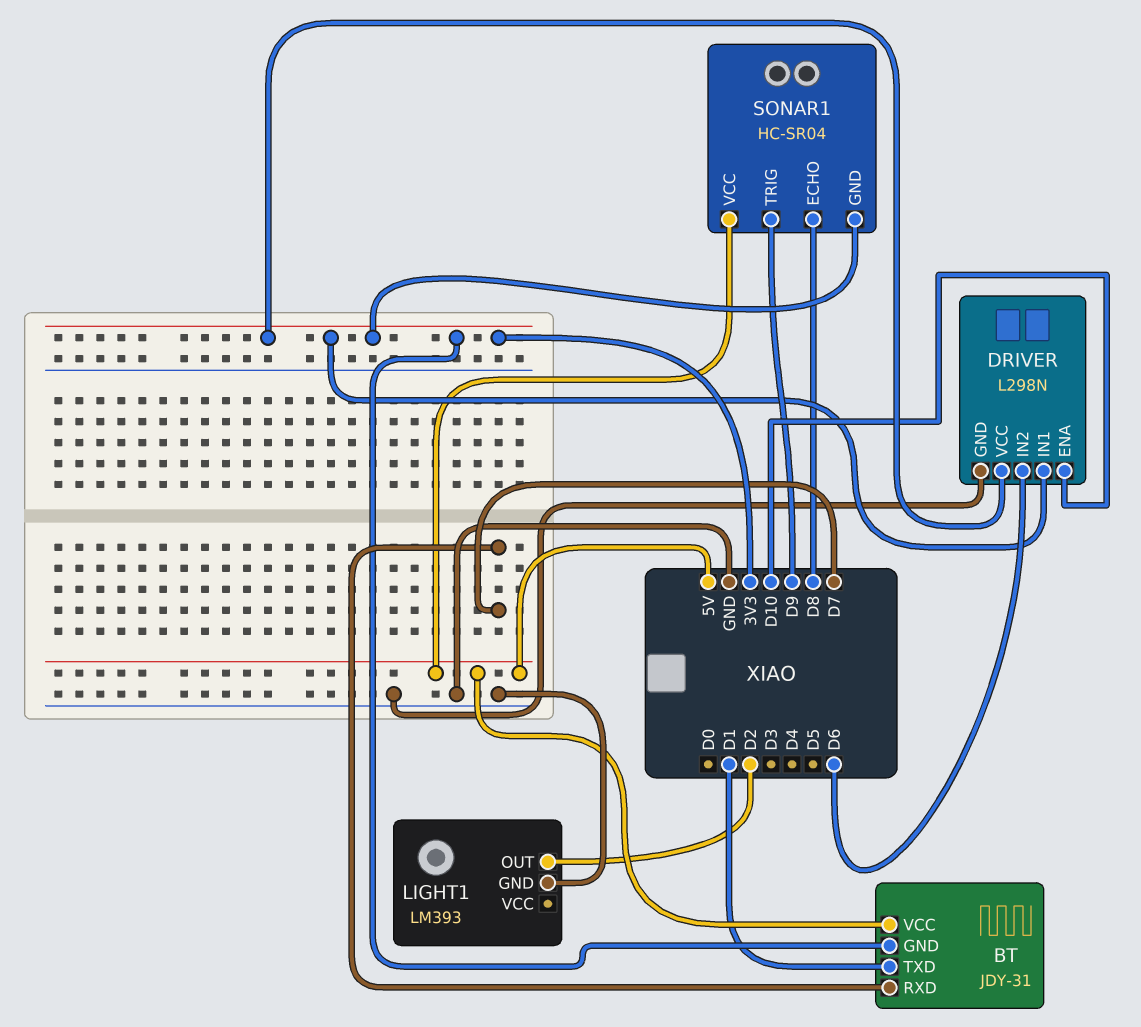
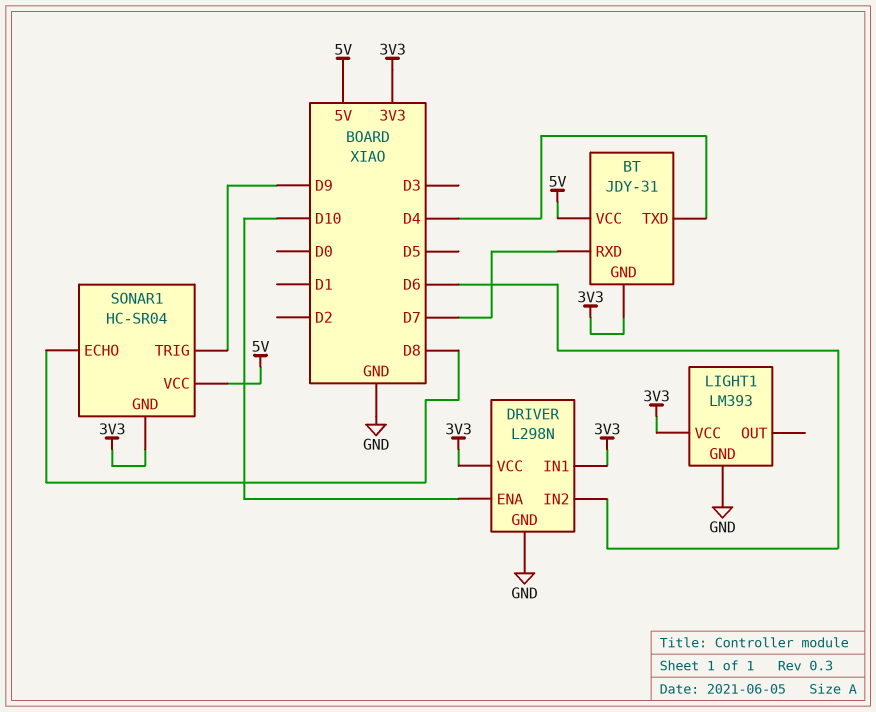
BT pin TXD: D1 -> D4
LIGHT1 pin OUT: D2 -> none
LIGHT1 pin VCC: none -> 3V3

